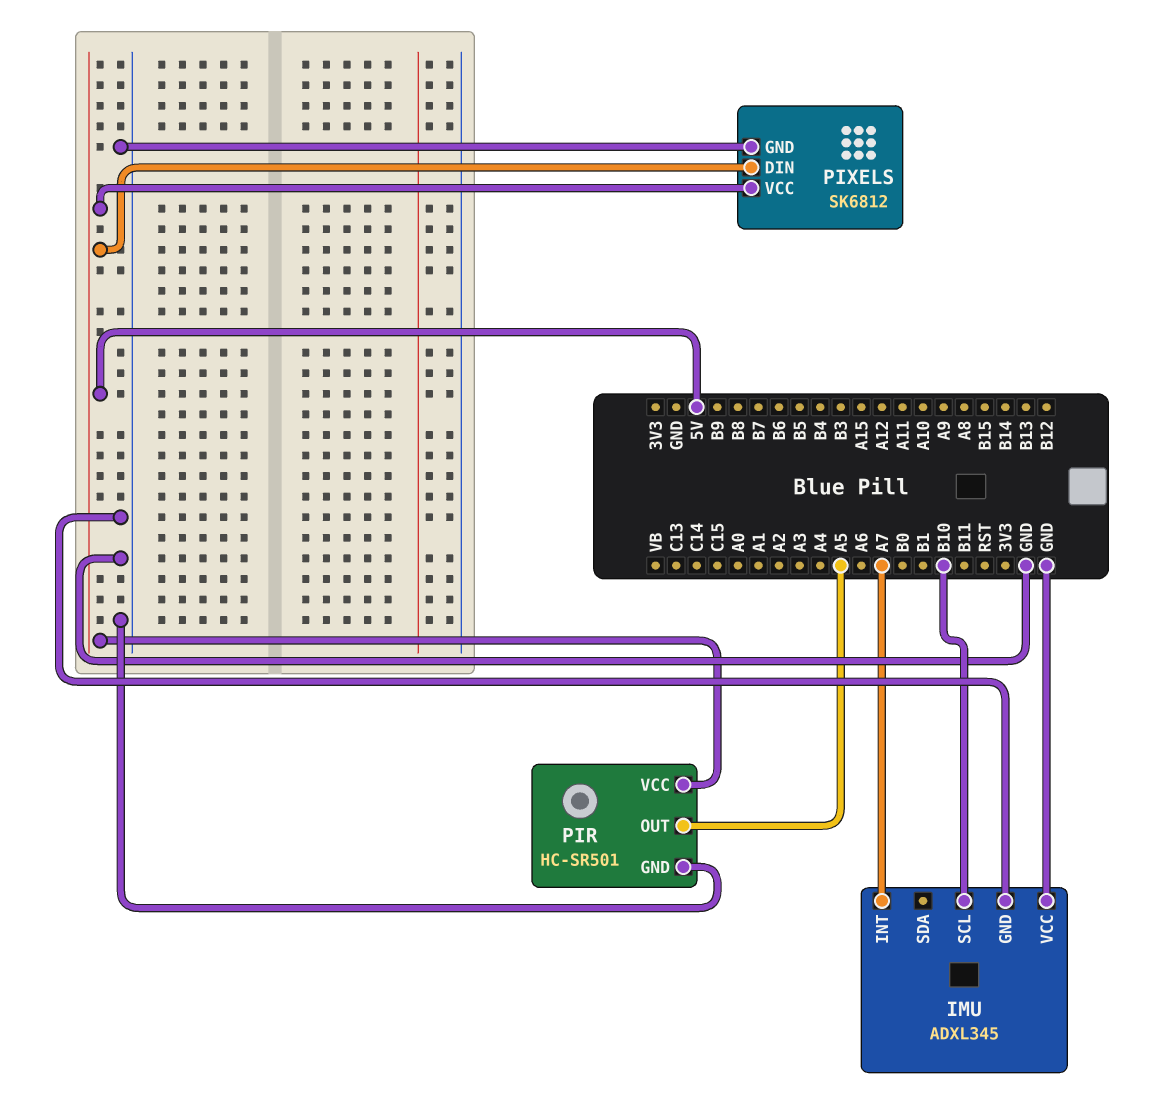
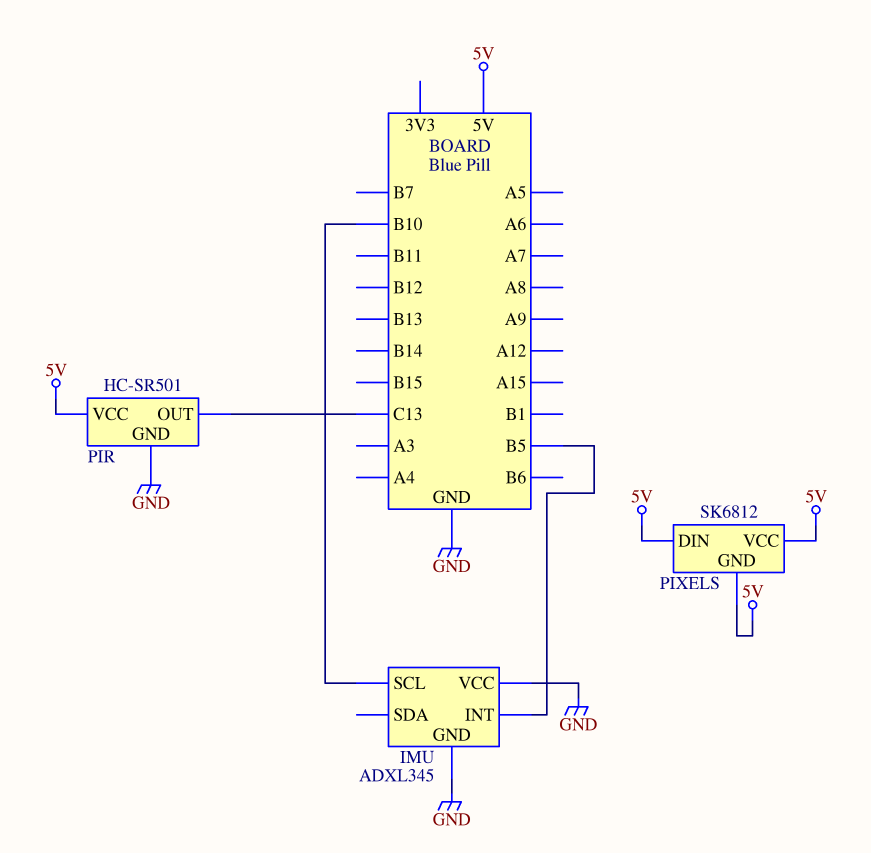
IMU pin INT: A7 -> B5
PIR pin OUT: A5 -> C13
PIXELS pin GND: GND -> 5V

